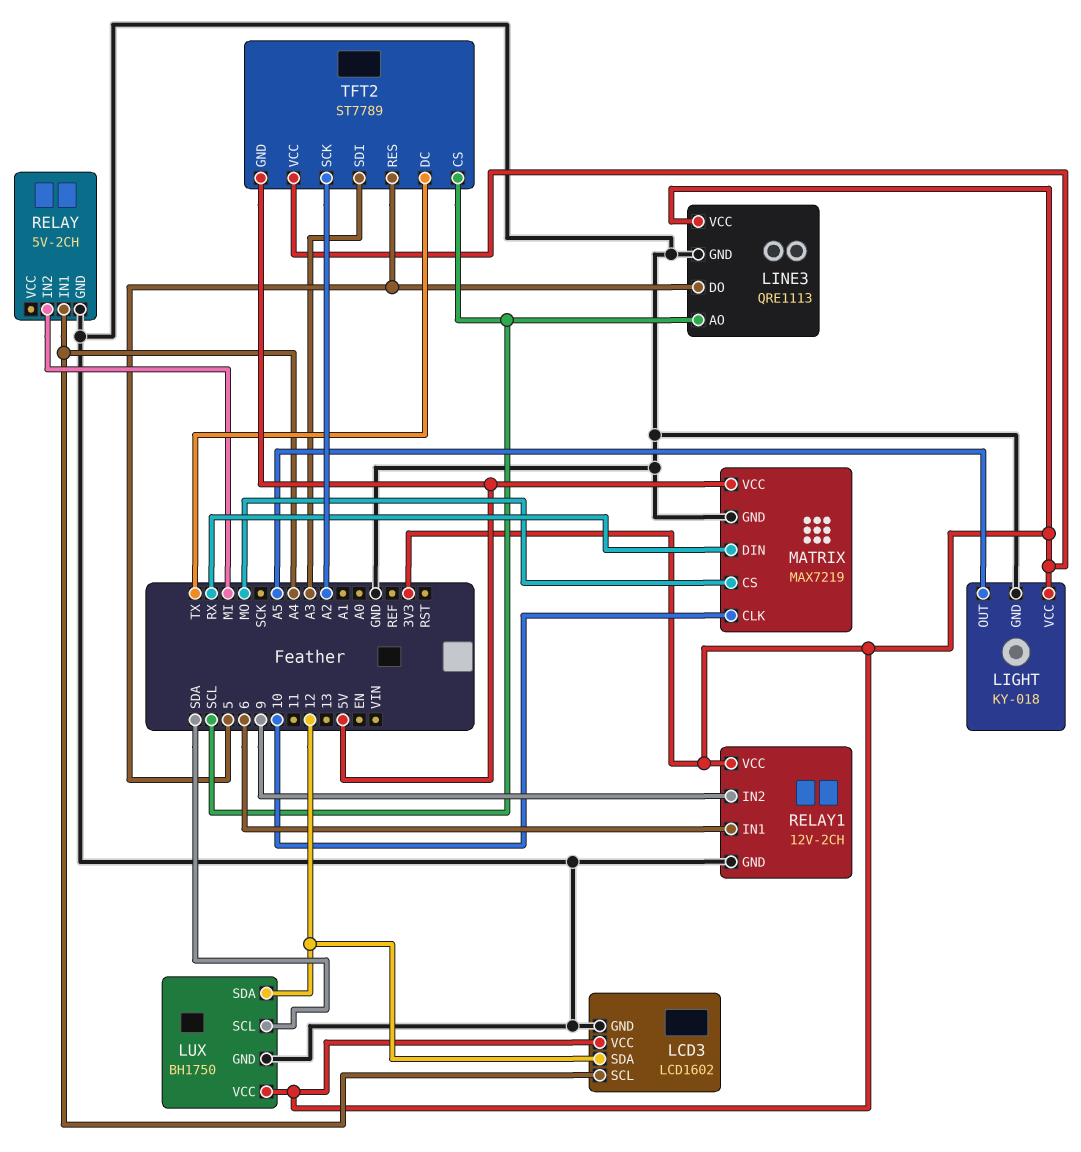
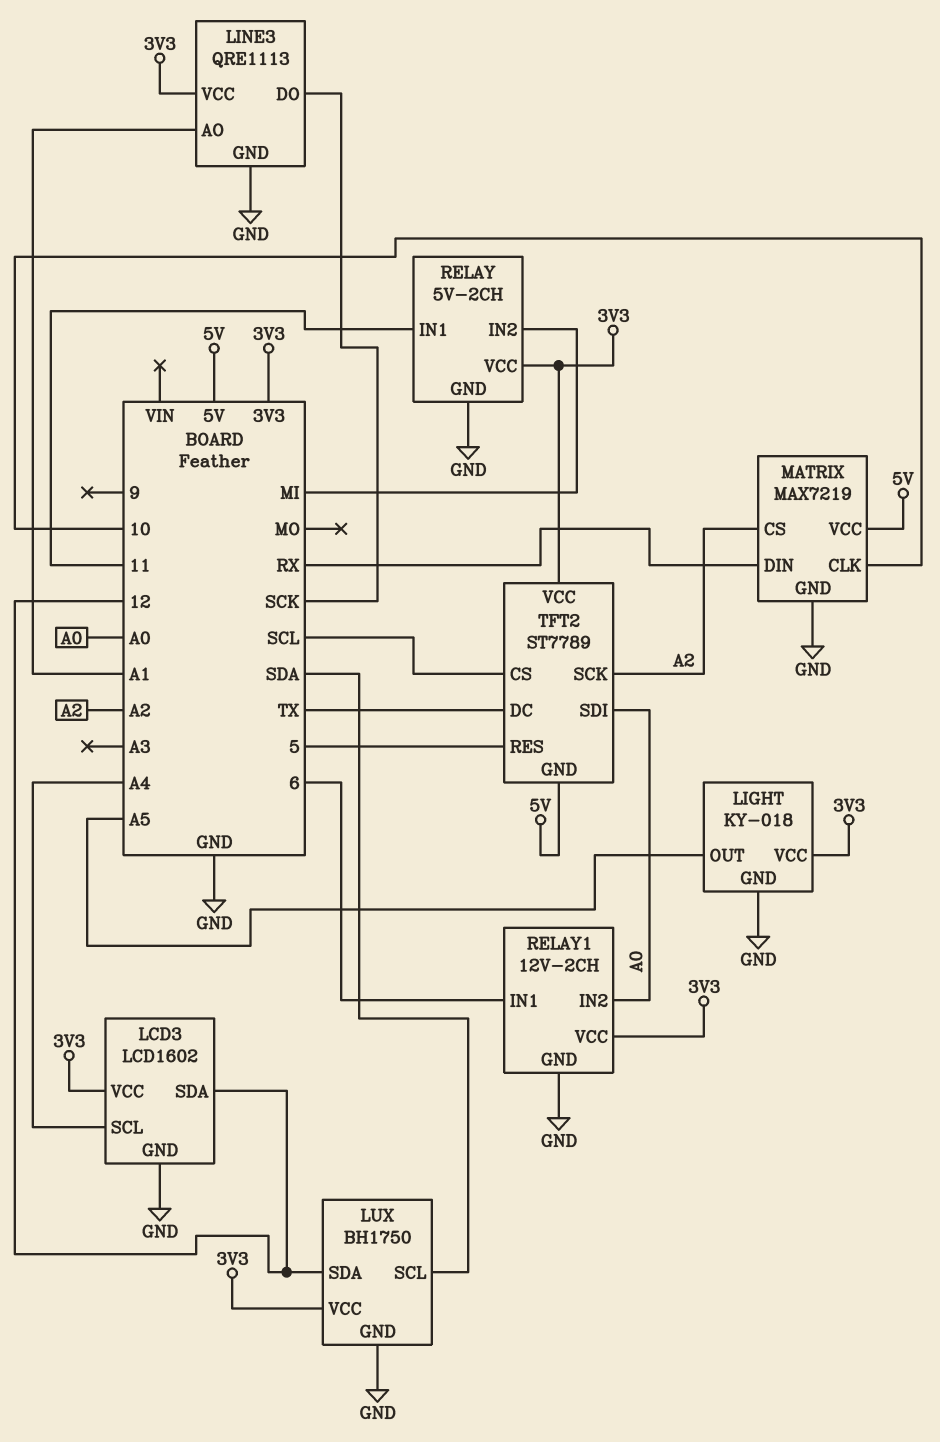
LINE3 pin AO: SCL -> A1
LINE3 pin DO: 5 -> SCK
MATRIX pin CS: MO -> A2
RELAY pin IN1: A4 -> 11
RELAY pin VCC: none -> 3V3
RELAY1 pin IN2: 9 -> A0
TFT2 pin SDI: A3 -> A0

